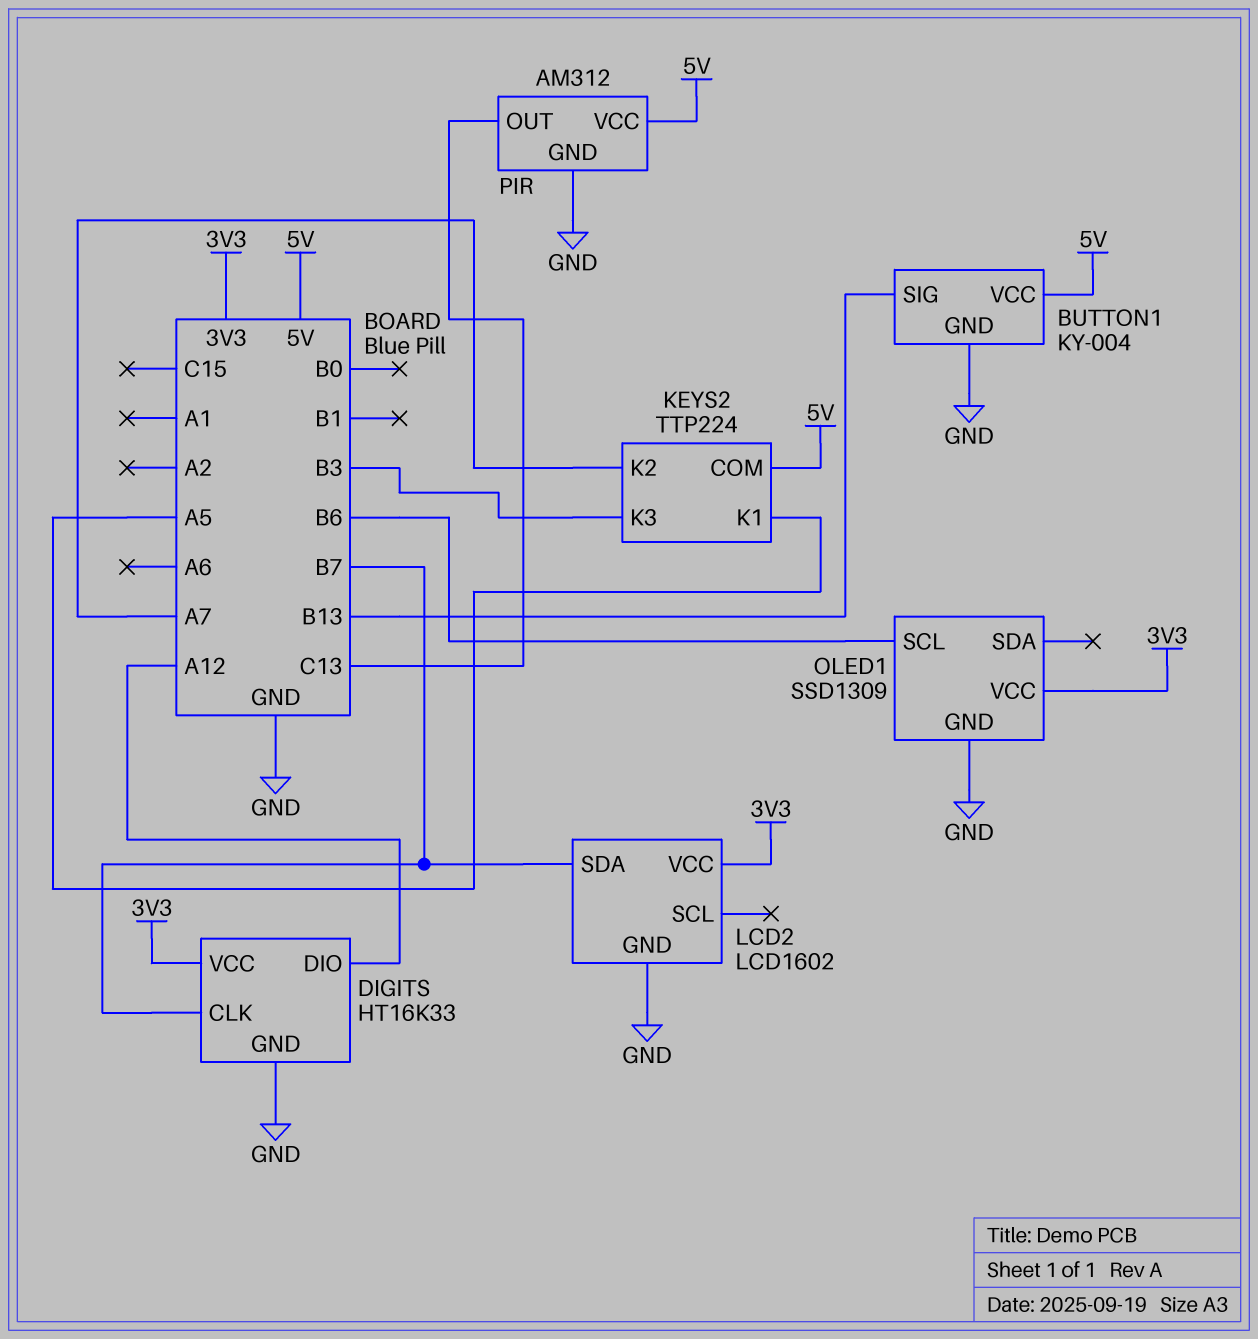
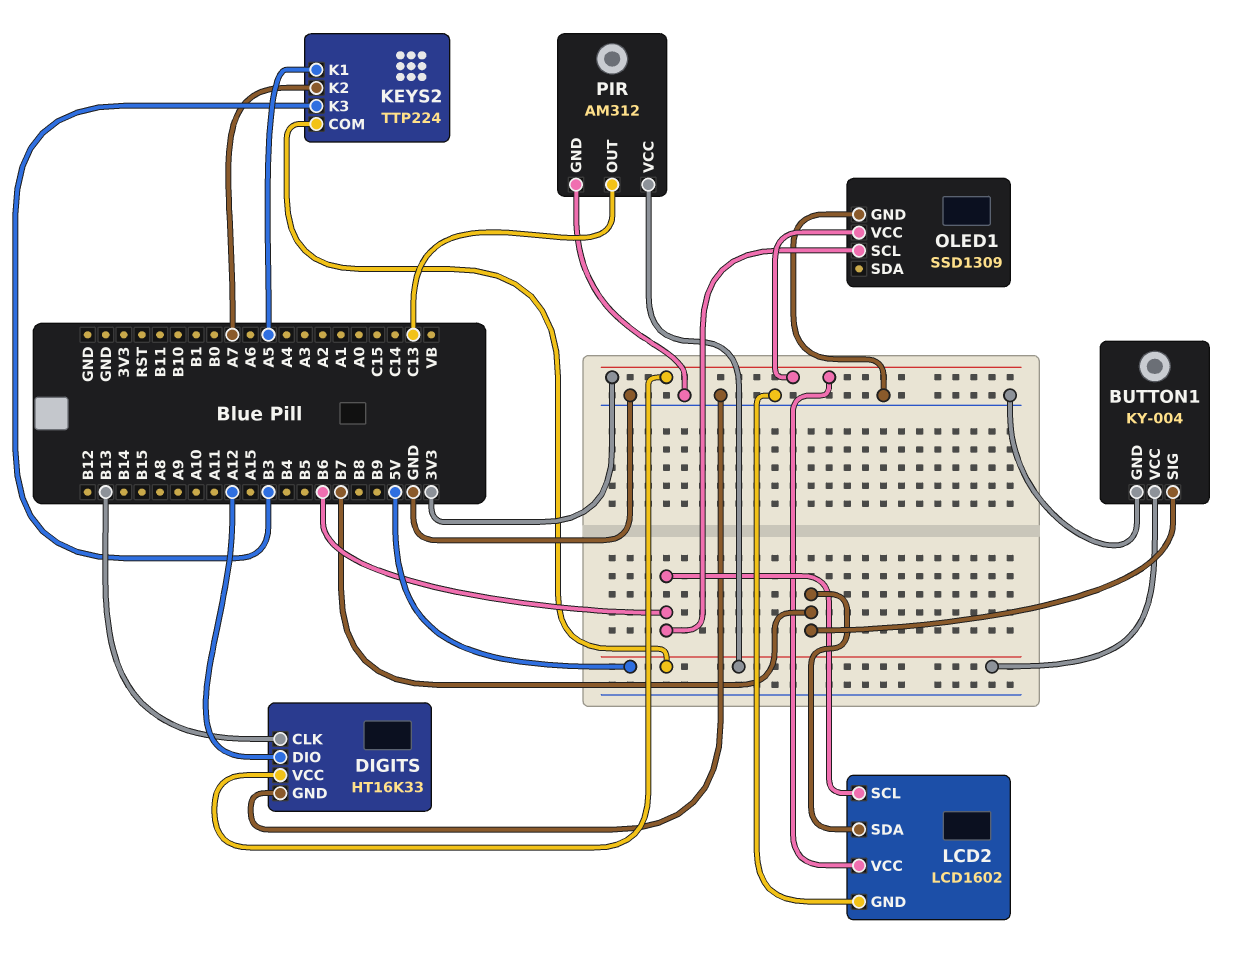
BUTTON1 pin SIG: B13 -> B7
DIGITS pin CLK: B7 -> B13
LCD2 pin SCL: none -> B6

